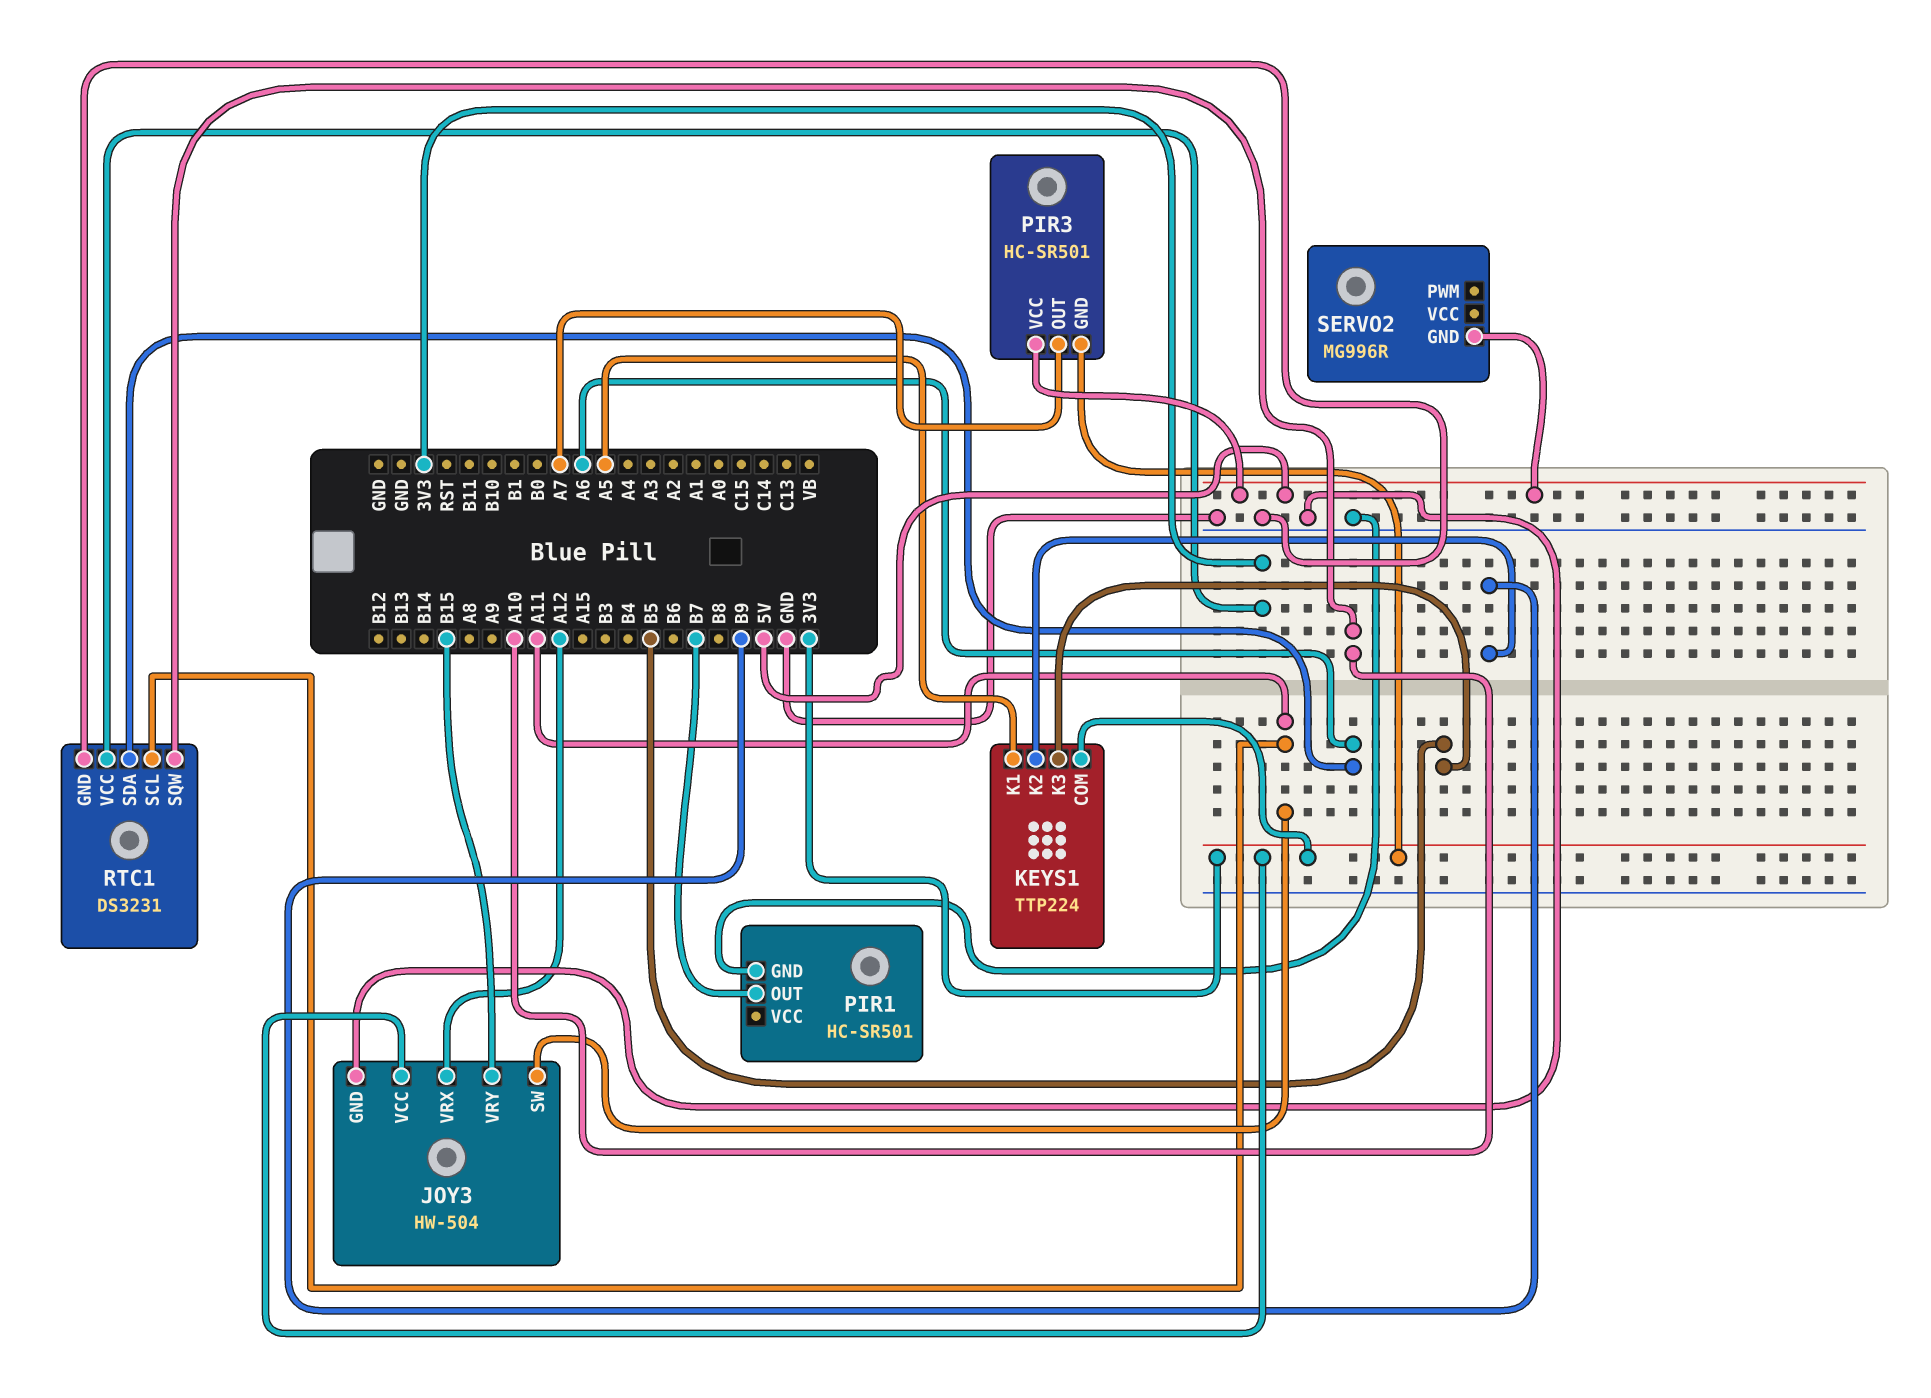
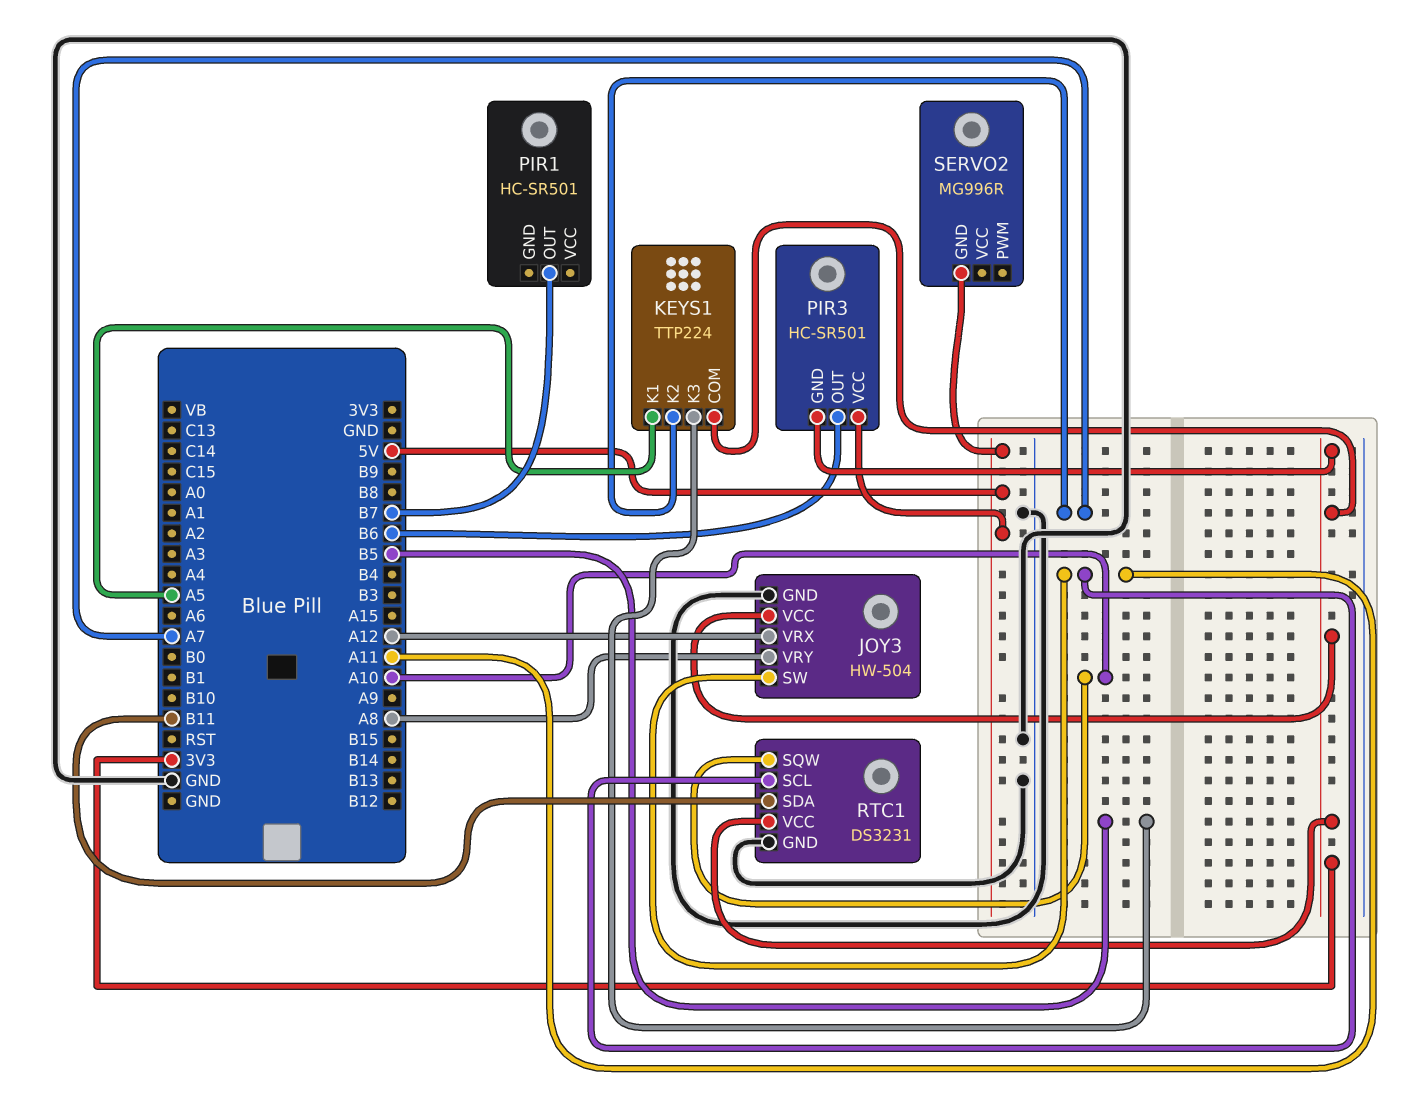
JOY3 pin VRY: B15 -> A8
KEYS1 pin K2: B9 -> A7
PIR1 pin GND: GND -> none
PIR3 pin OUT: A7 -> B6
RTC1 pin SDA: A6 -> B11

